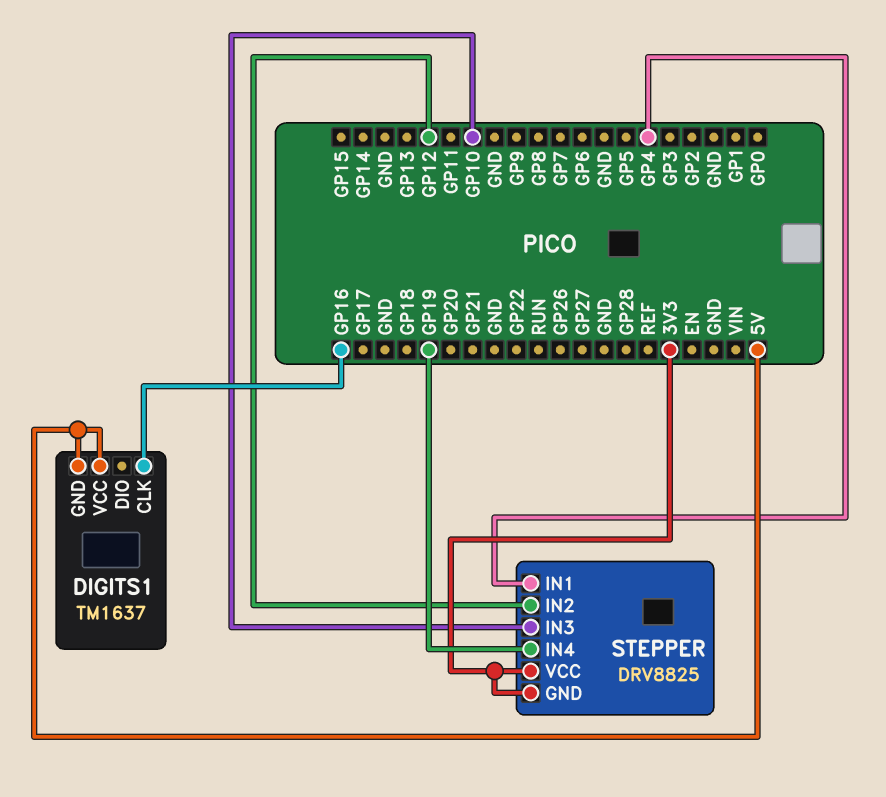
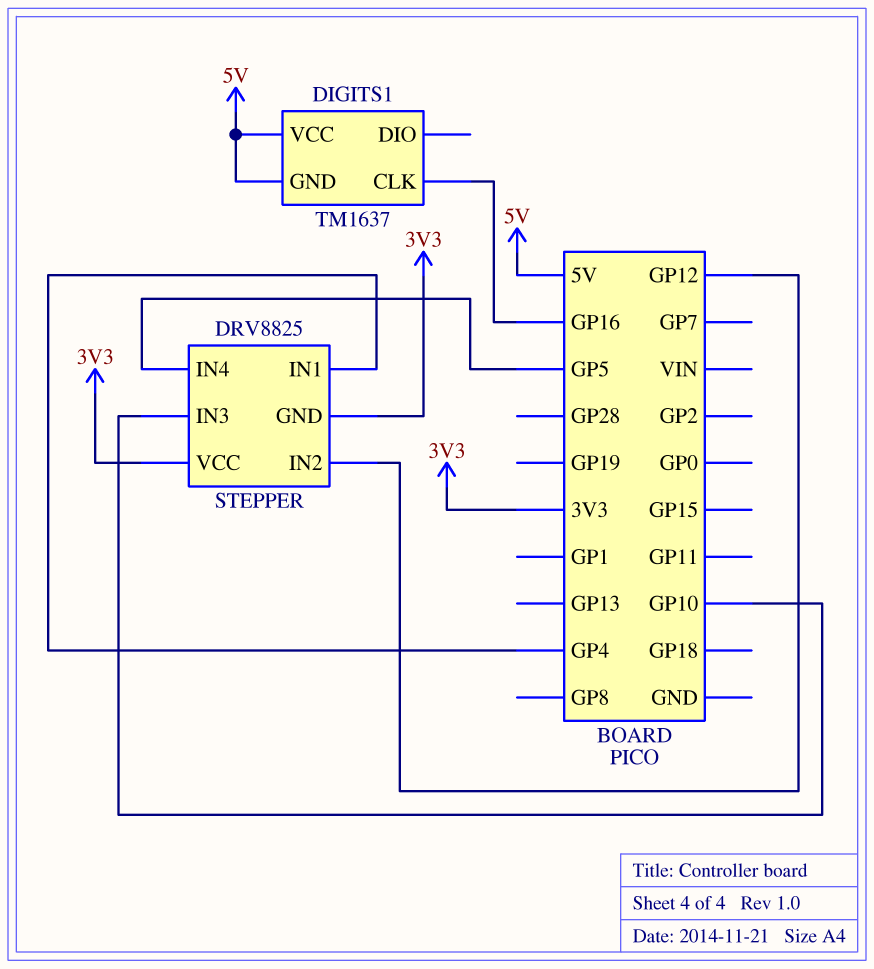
STEPPER pin IN4: GP19 -> GP5

